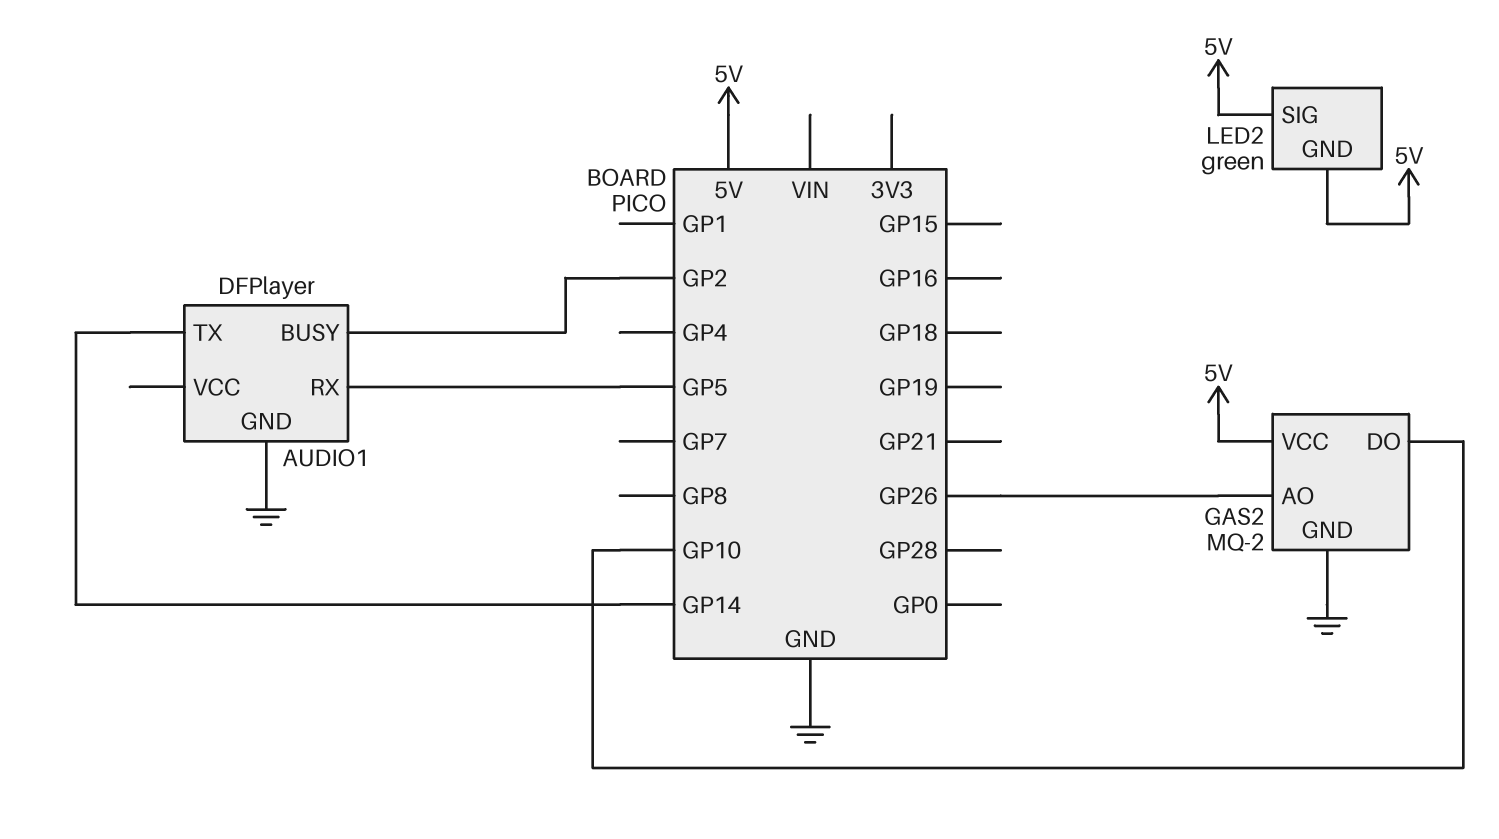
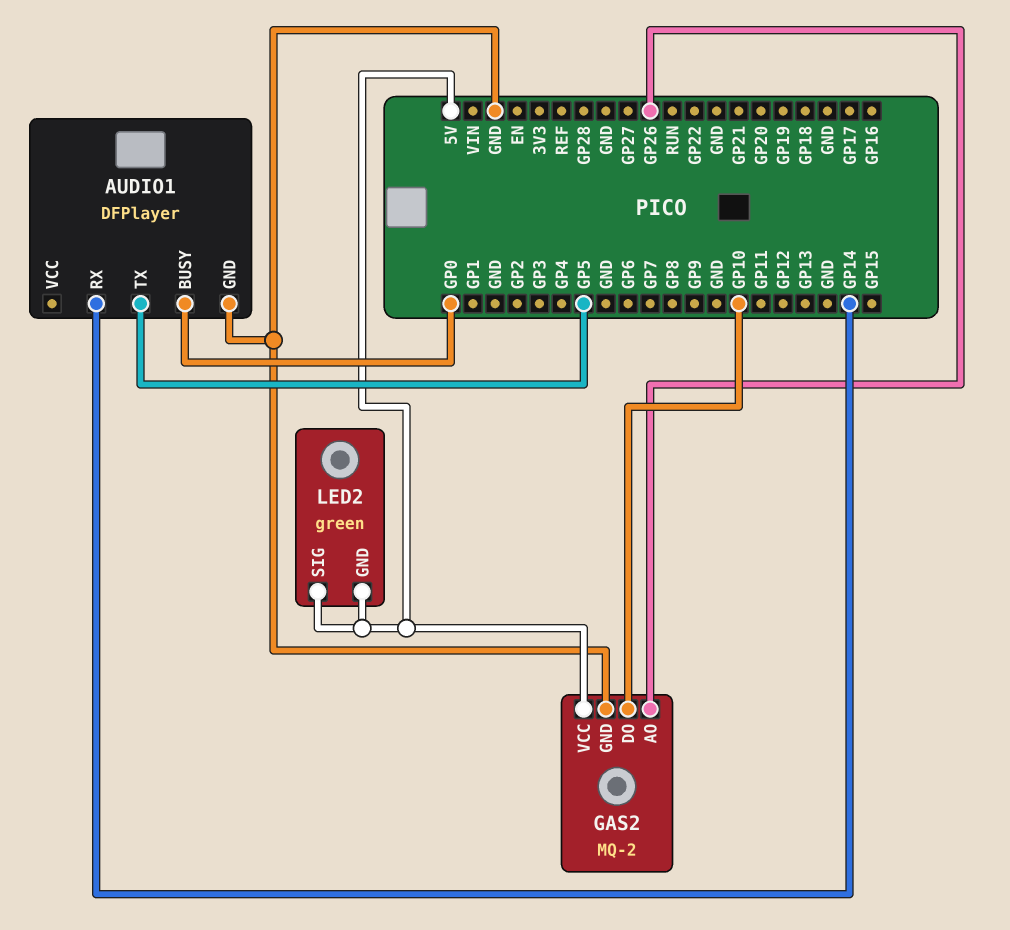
AUDIO1 pin BUSY: GP2 -> GP0
AUDIO1 pin RX: GP5 -> GP14
AUDIO1 pin TX: GP14 -> GP5

